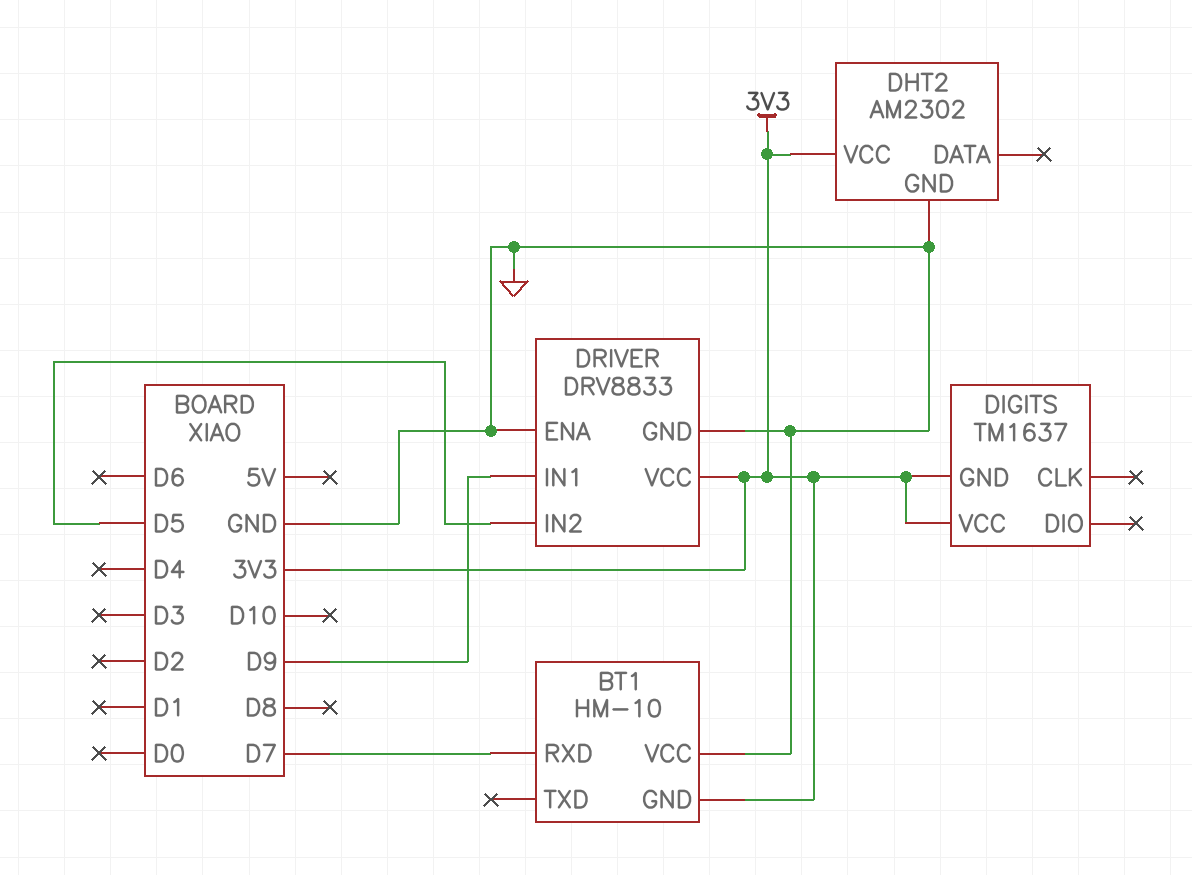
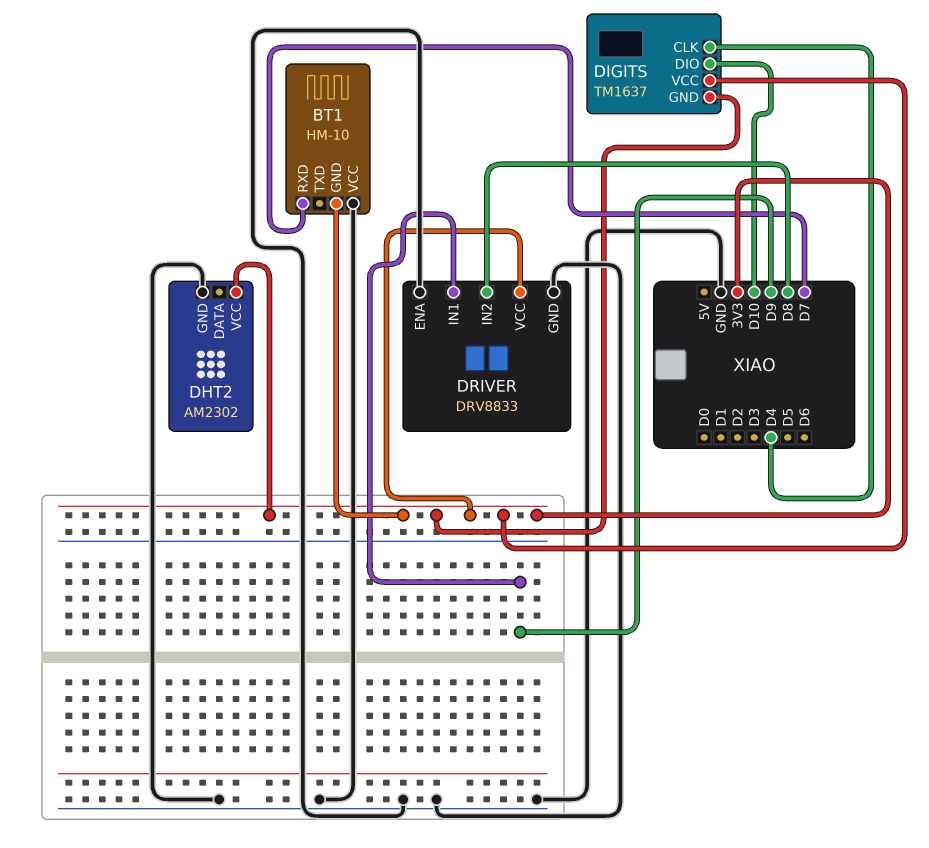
DIGITS pin CLK: none -> D4
DIGITS pin DIO: none -> D10
DRIVER pin IN2: D5 -> D8

